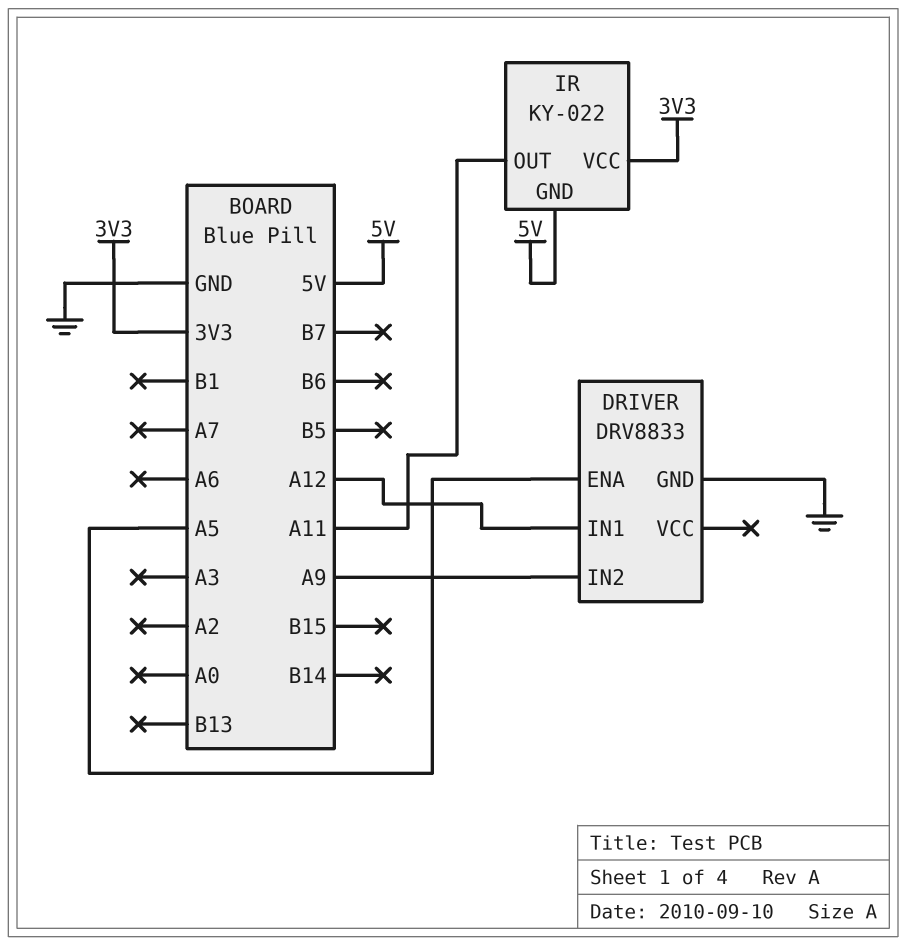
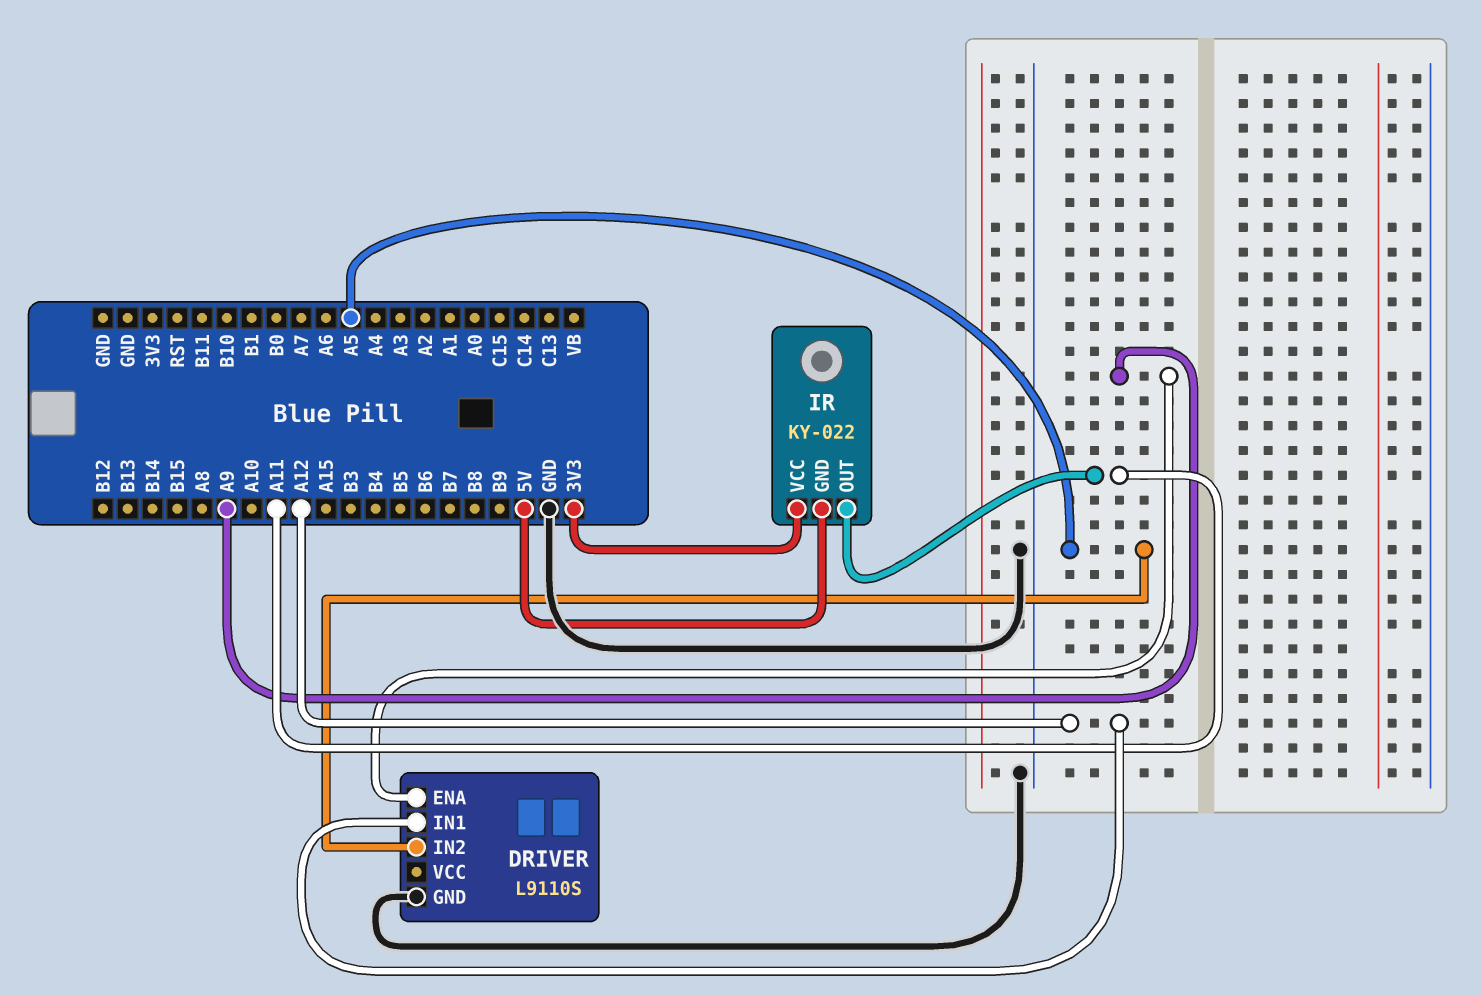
DRIVER: DRV8833 -> L9110S
DRIVER pin ENA: A5 -> A9
DRIVER pin IN2: A9 -> A5

